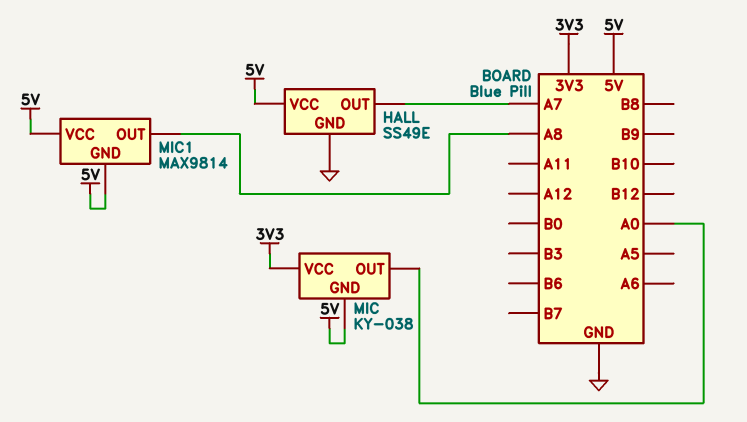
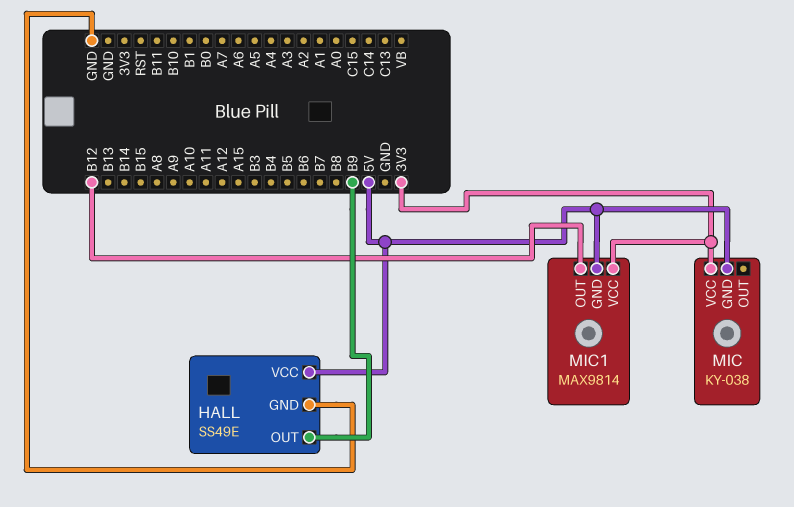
HALL pin OUT: A7 -> B9
MIC pin OUT: A0 -> none
MIC1 pin OUT: A8 -> B12
MIC1 pin VCC: 5V -> 3V3

